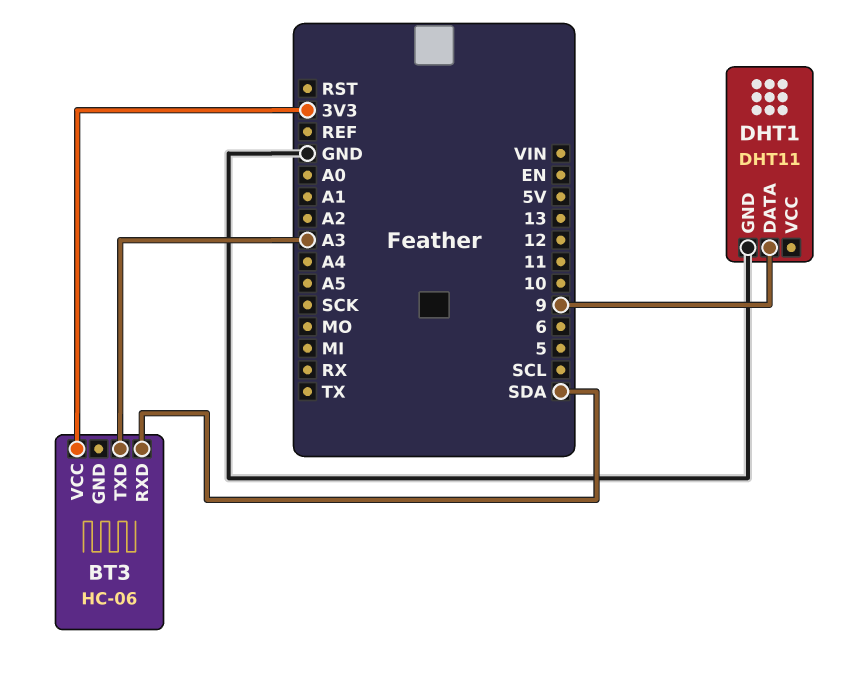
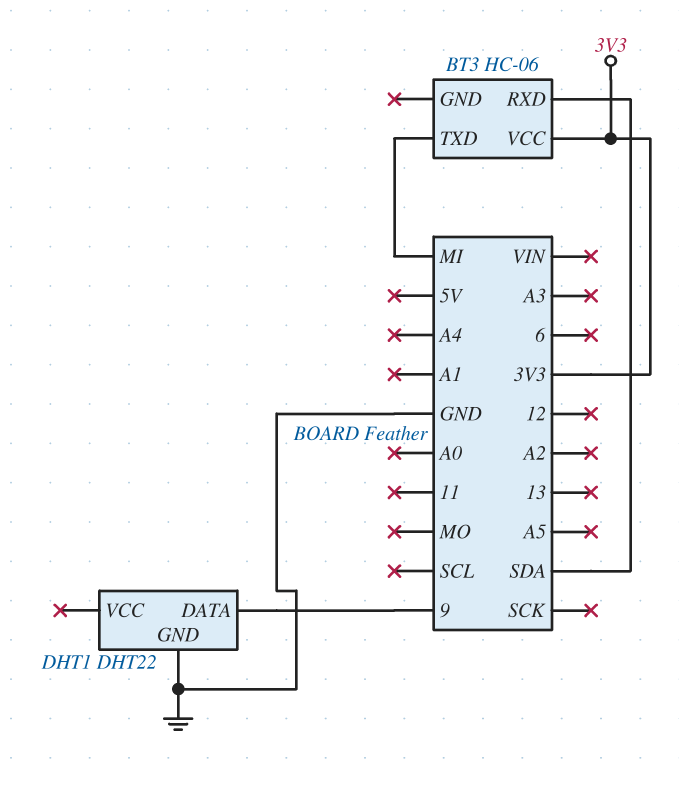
BT3 pin TXD: A3 -> MI
DHT1: DHT11 -> DHT22

